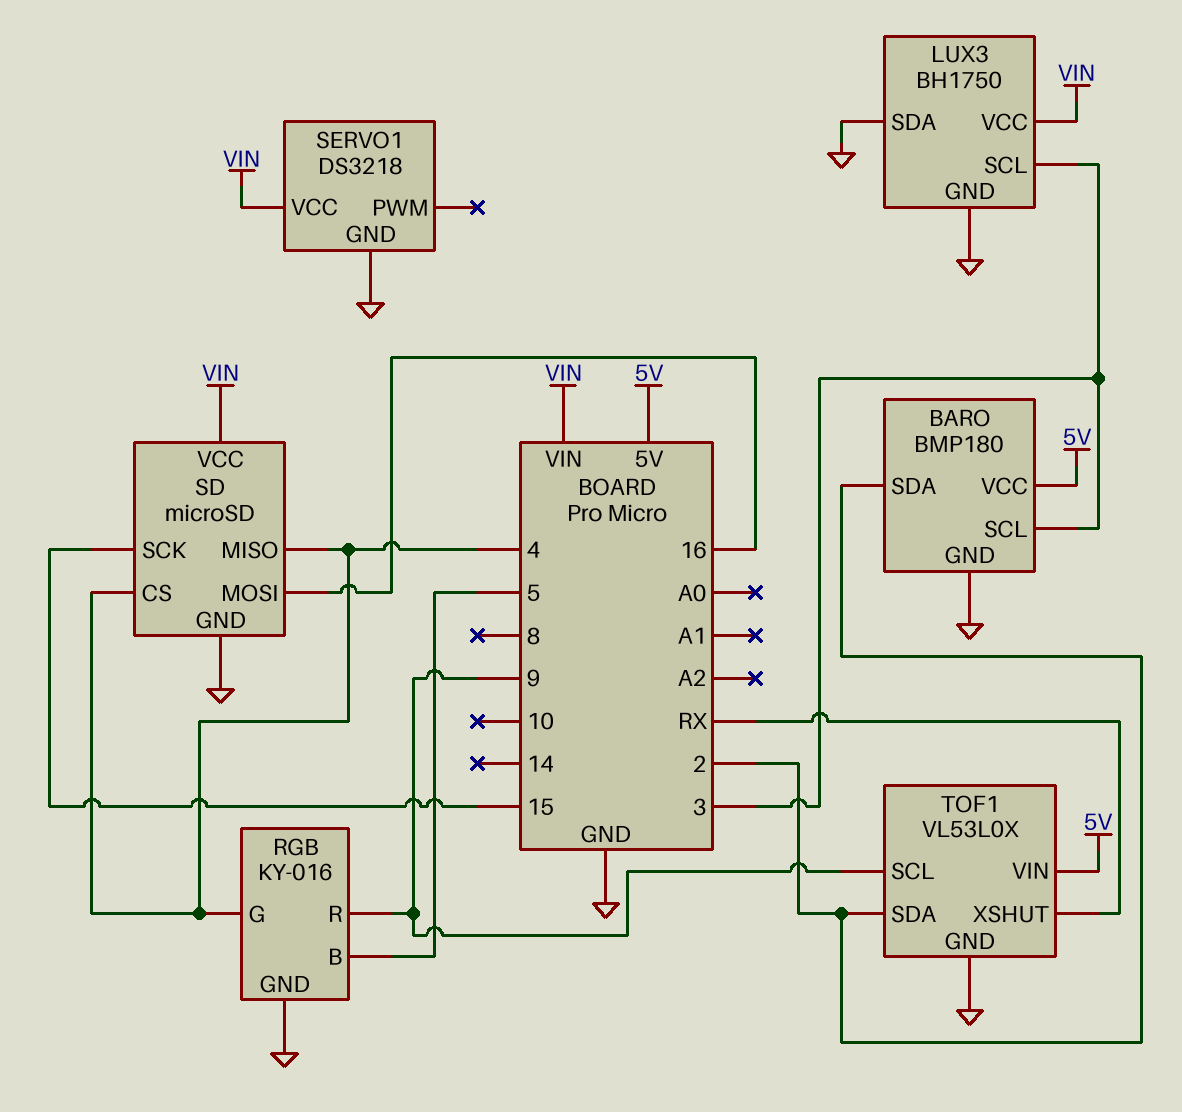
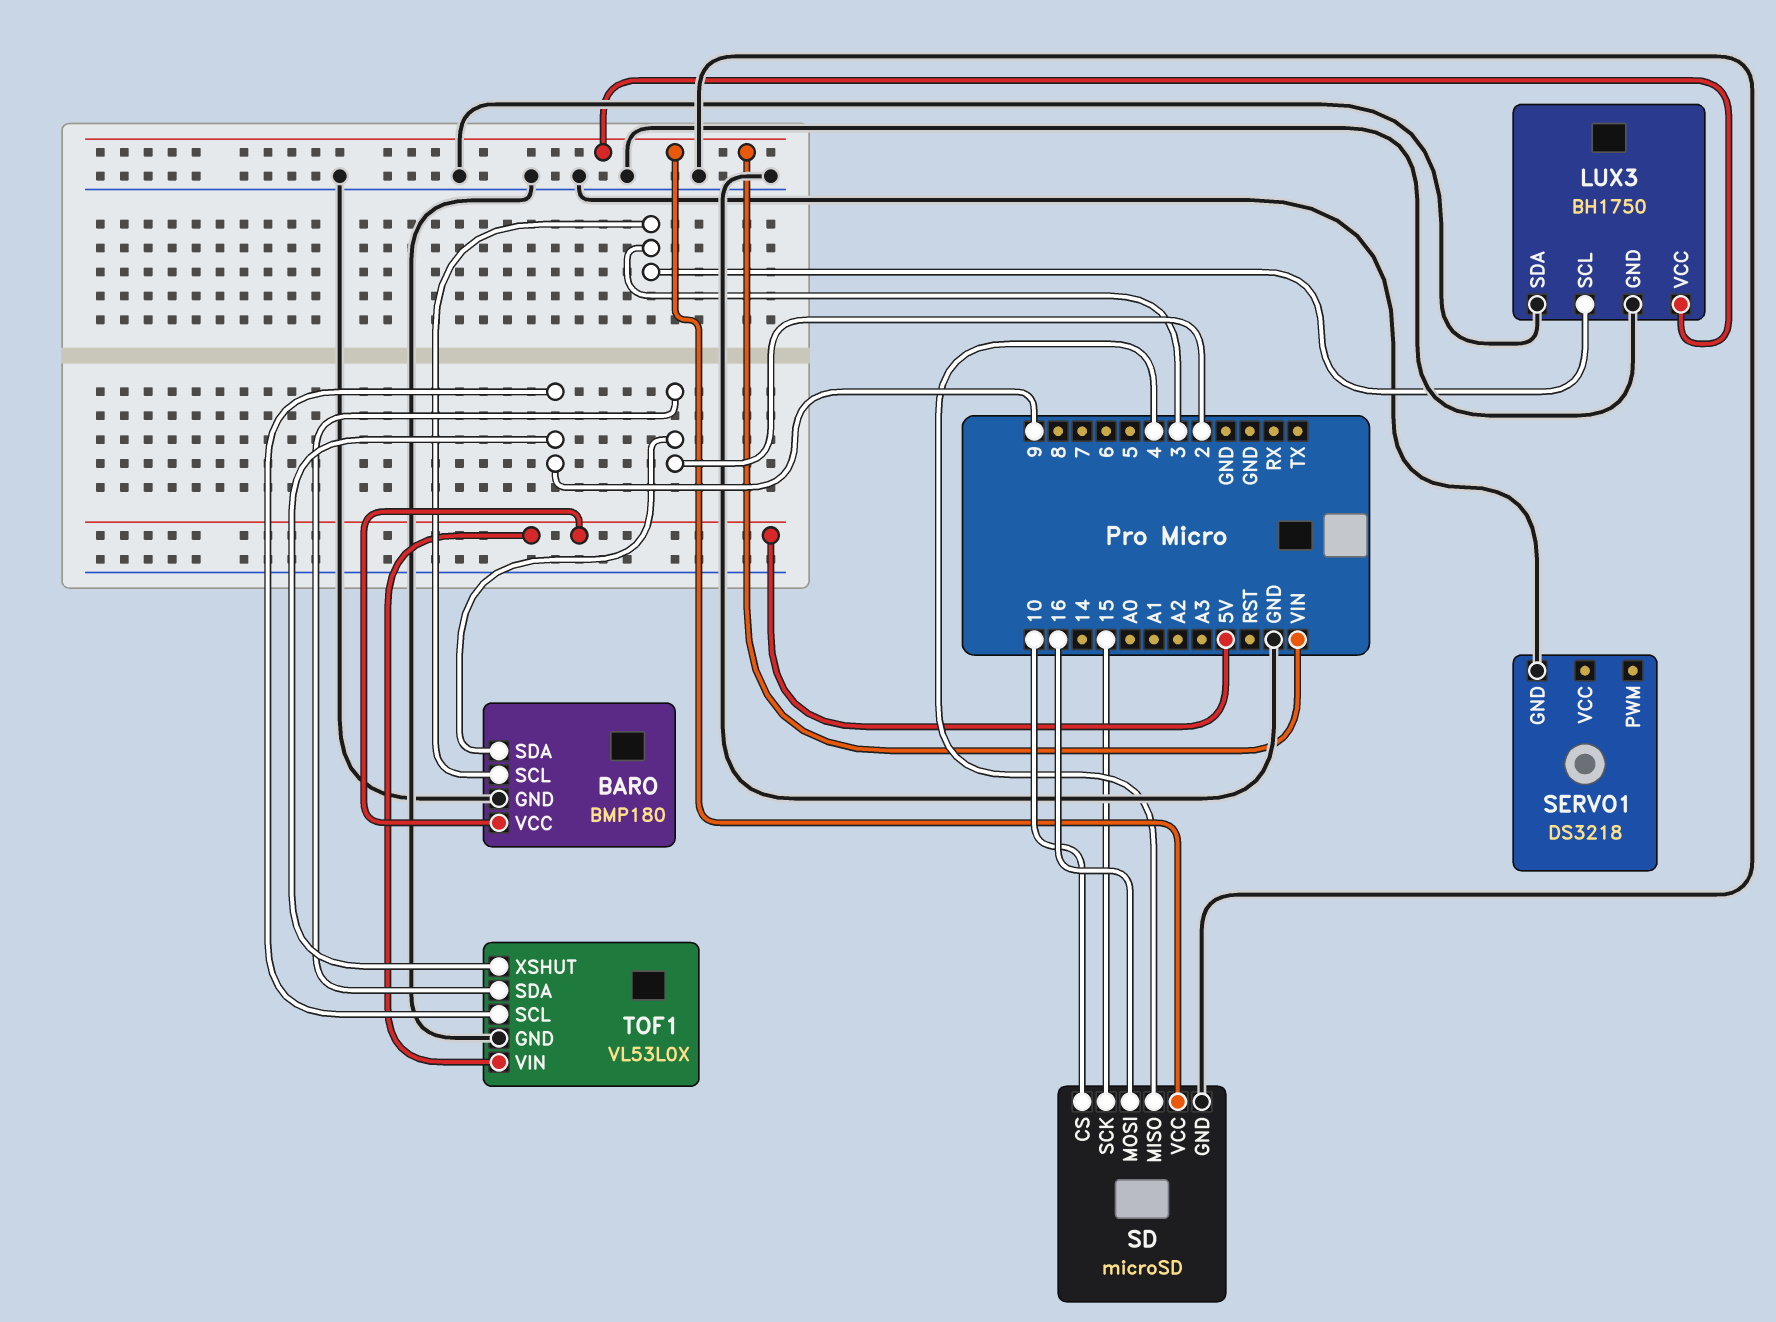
RGB: KY-016 -> none
RGB pin B: 5 -> none
RGB pin G: 4 -> none
RGB pin GND: GND -> none
RGB pin R: 9 -> none
SD pin CS: 4 -> 10
SERVO1 pin VCC: VIN -> none
TOF1 pin XSHUT: RX -> 9

